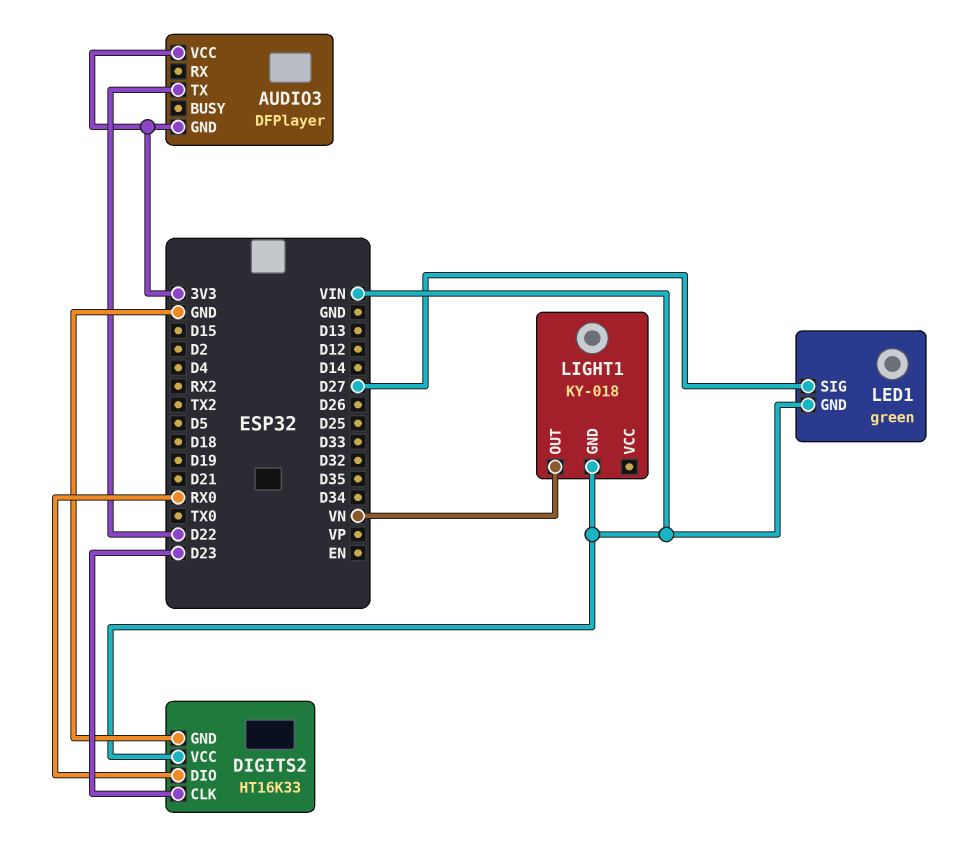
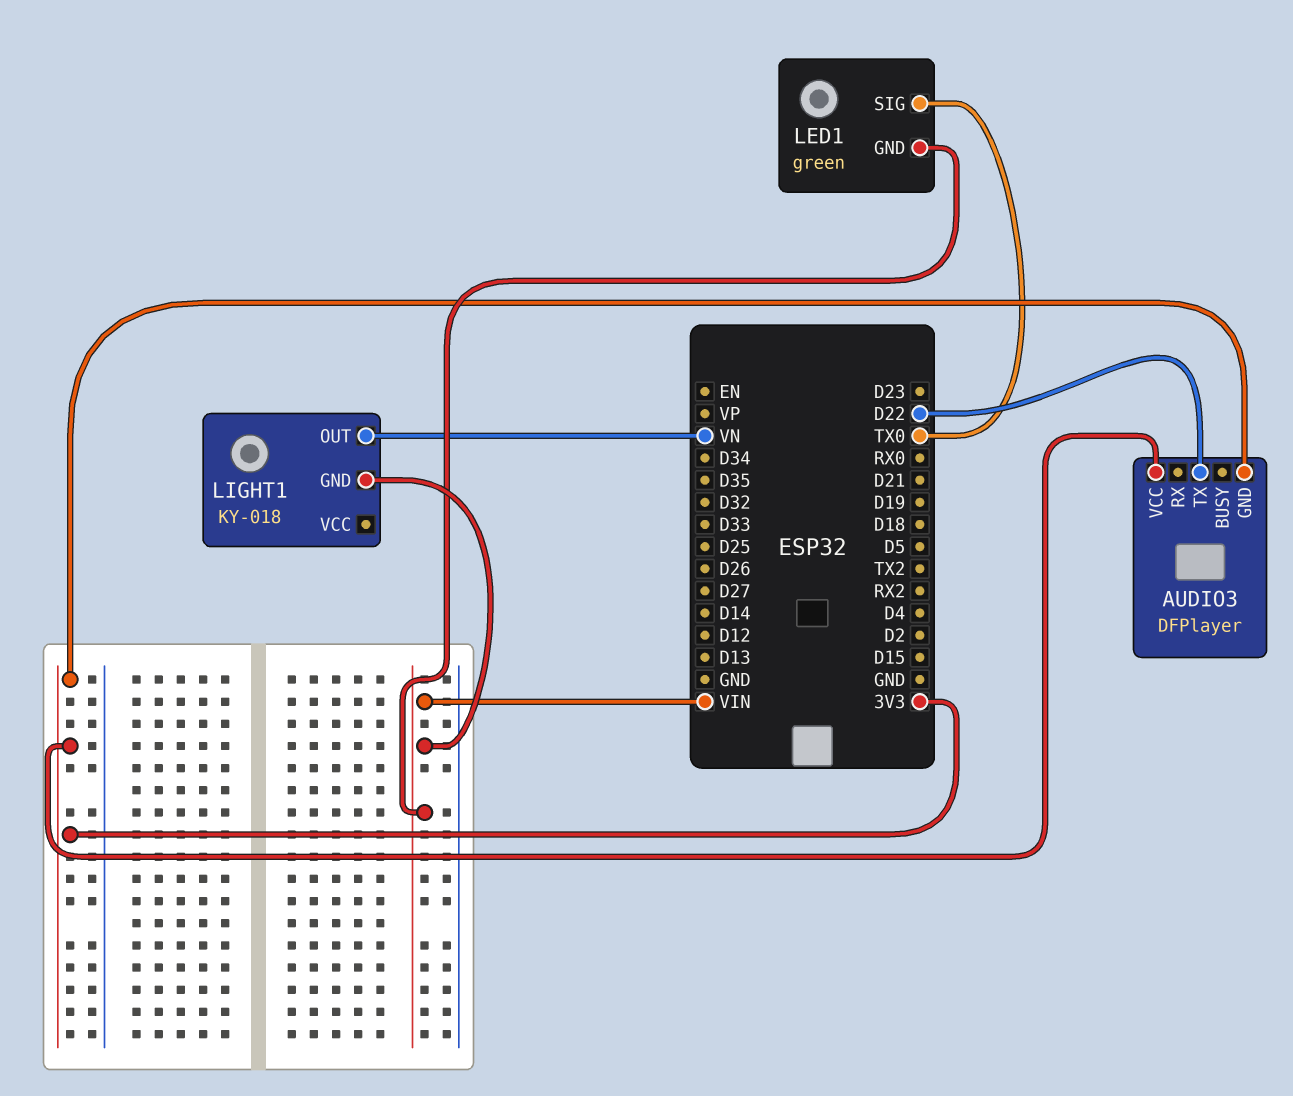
DIGITS2: HT16K33 -> none
DIGITS2 pin CLK: D23 -> none
DIGITS2 pin DIO: RX0 -> none
DIGITS2 pin GND: GND -> none
DIGITS2 pin VCC: VIN -> none
LED1 pin SIG: D27 -> TX0

